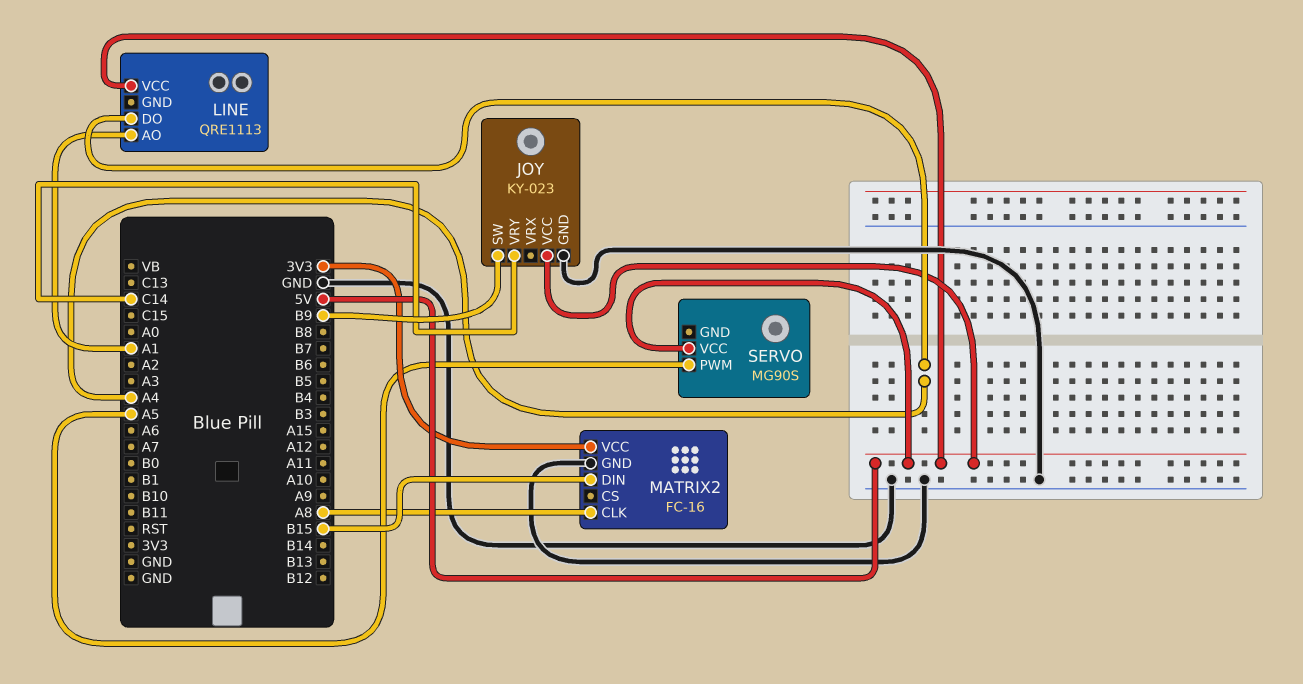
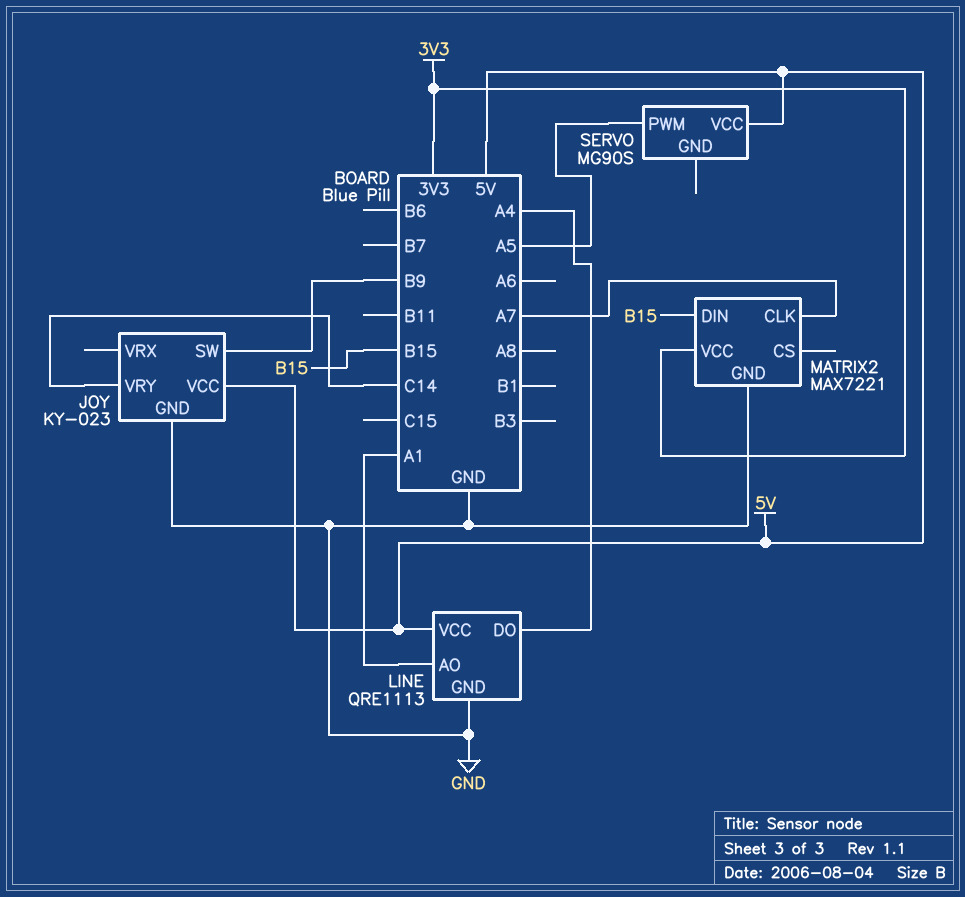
LINE pin GND: none -> GND
MATRIX2: FC-16 -> MAX7221
MATRIX2 pin CLK: A8 -> A7

